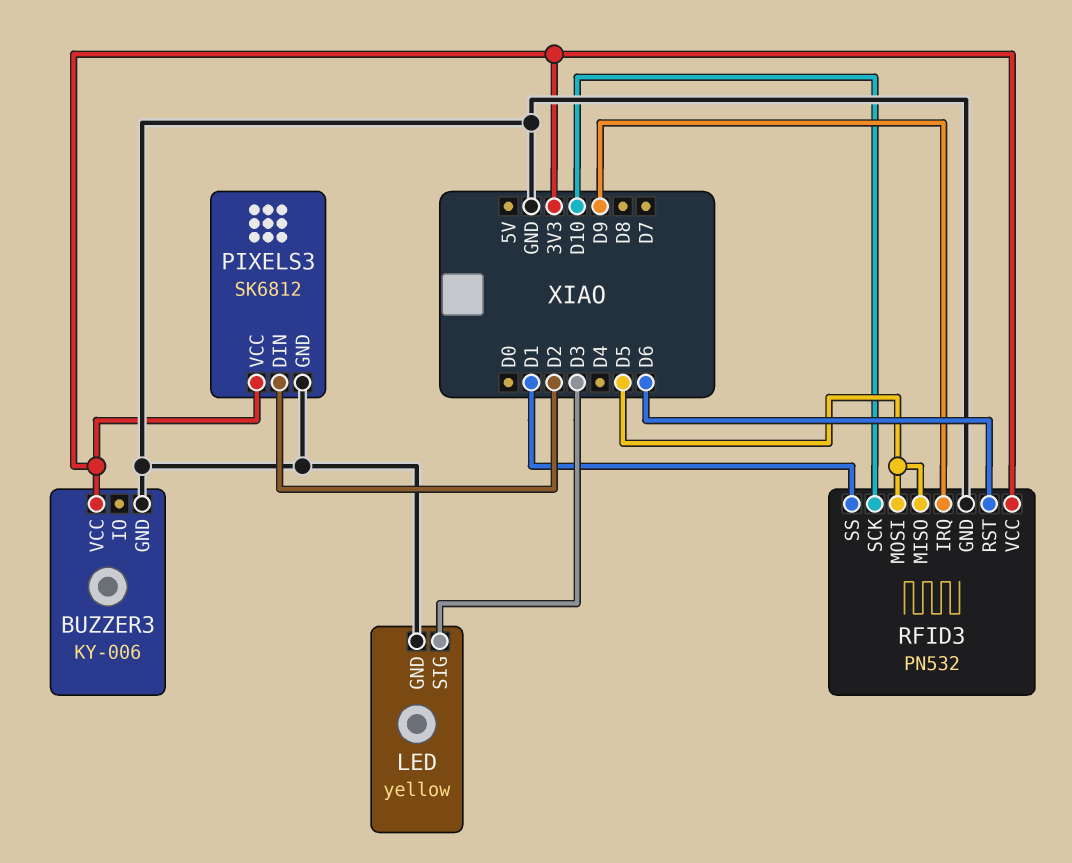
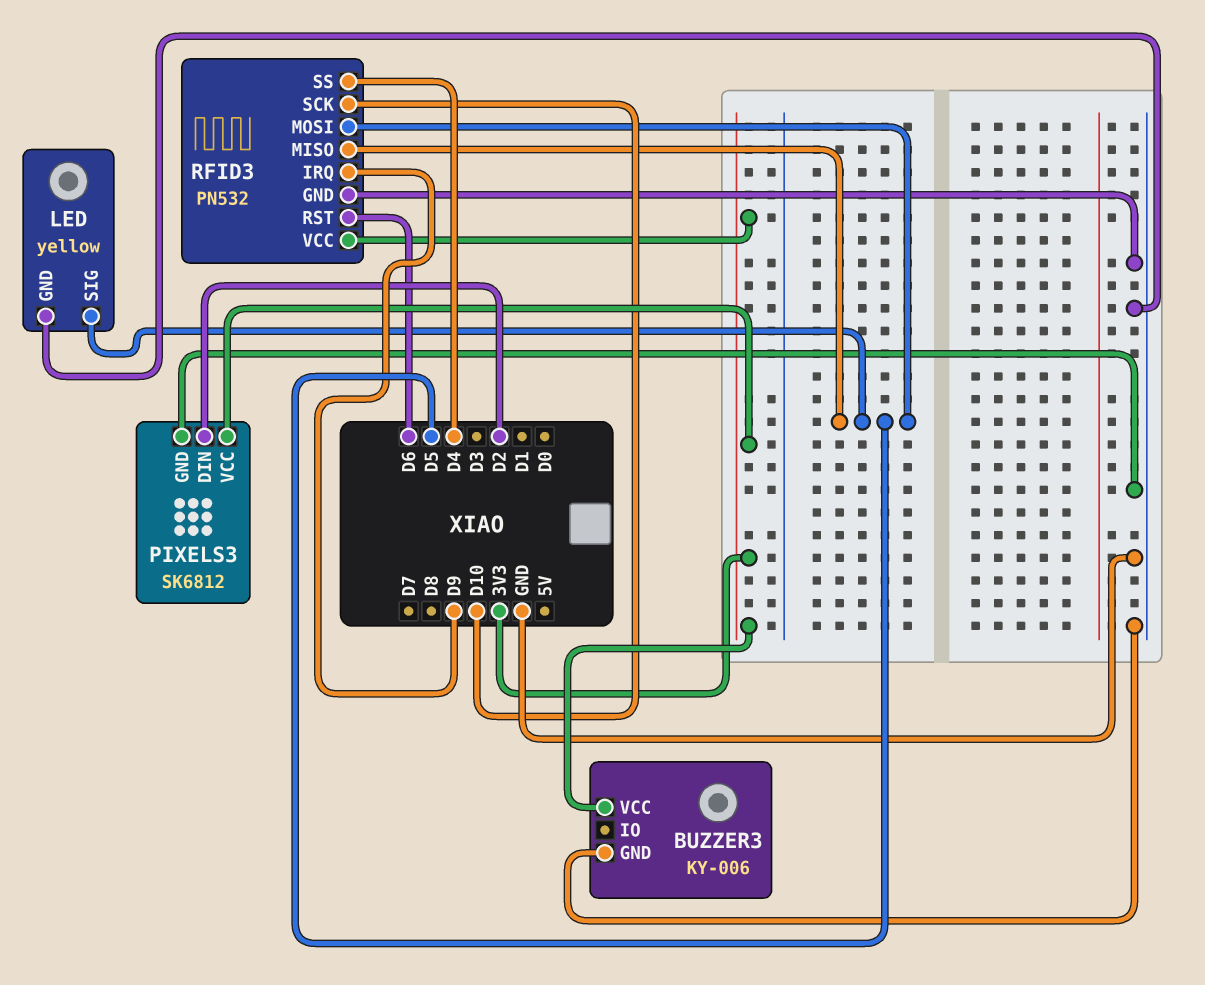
LED pin SIG: D3 -> D5
RFID3 pin SS: D1 -> D4

